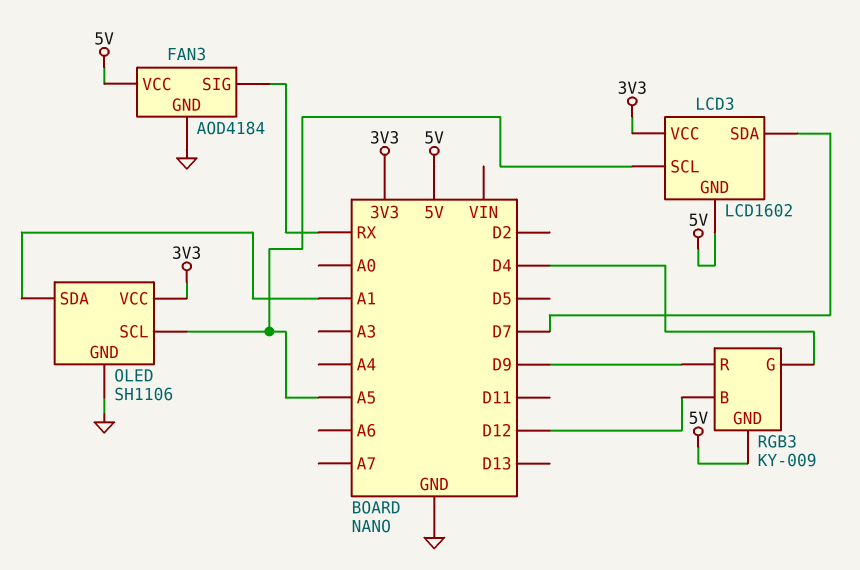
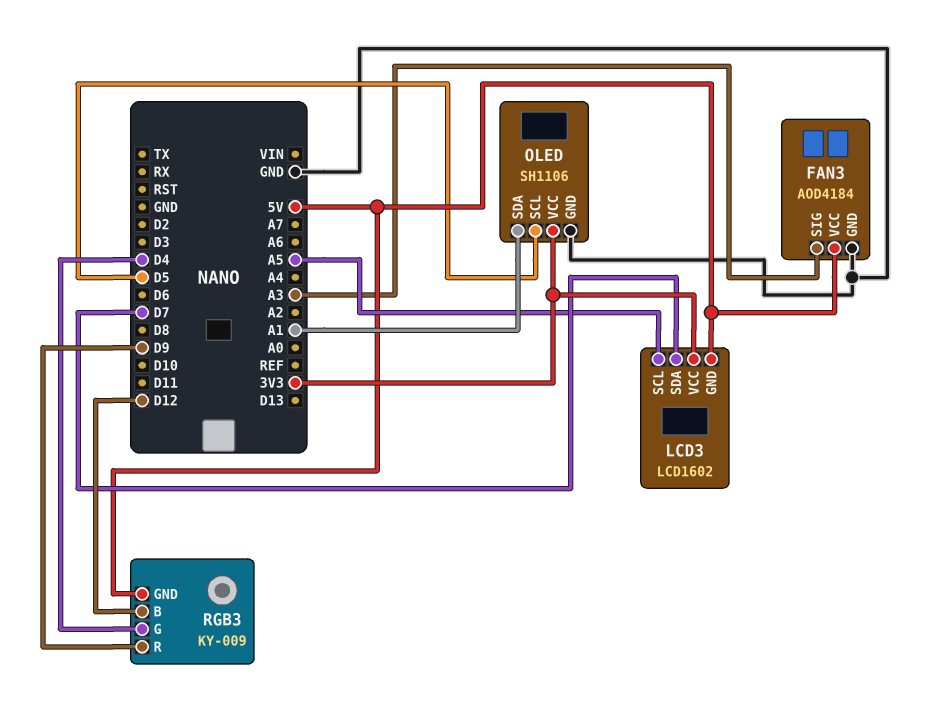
FAN3 pin SIG: RX -> A3
OLED pin SCL: A5 -> D5

